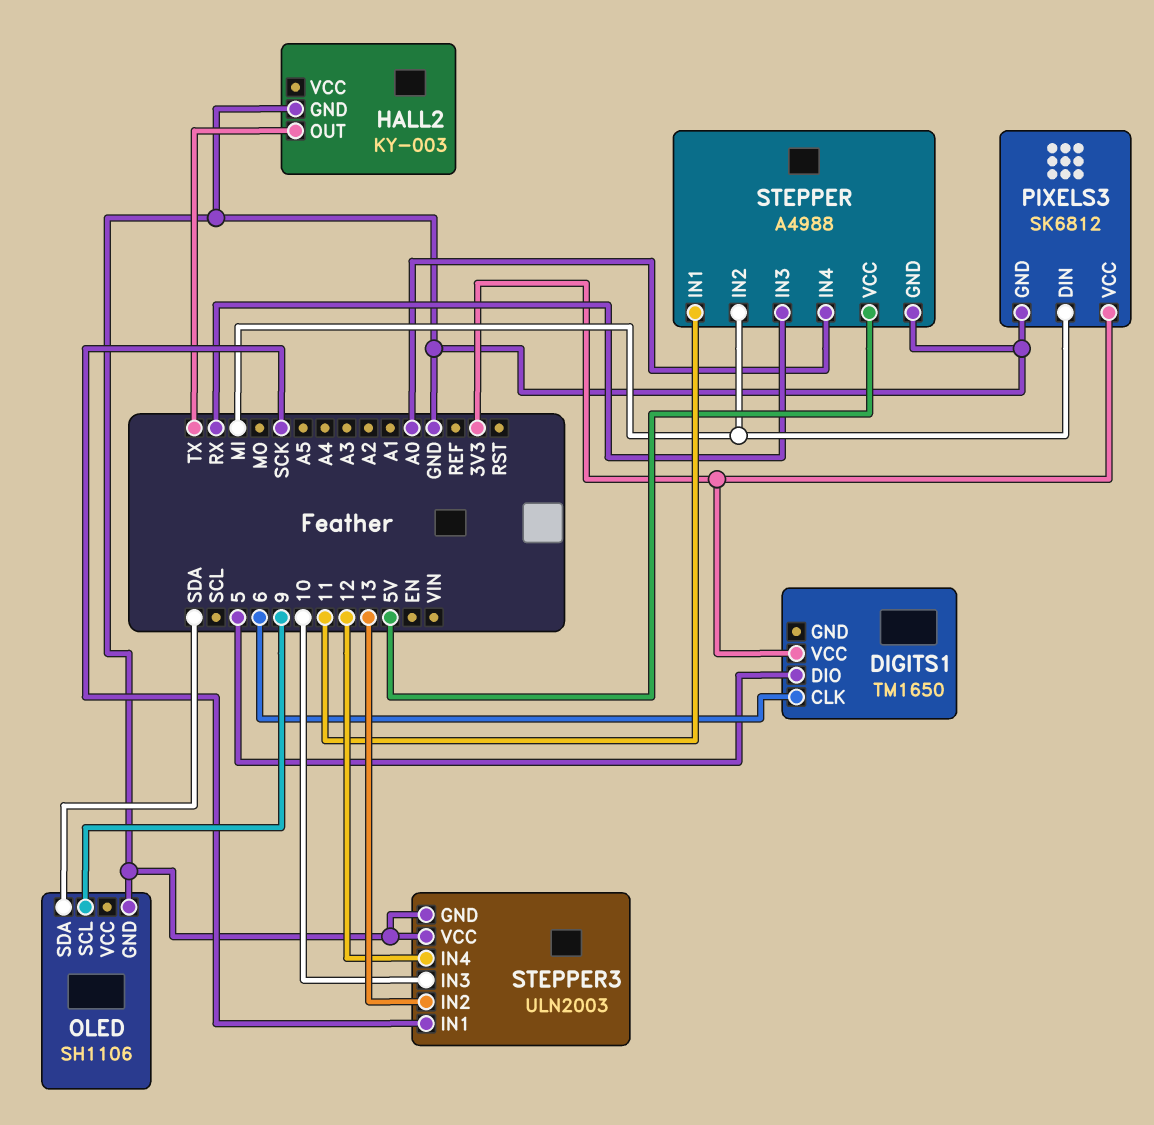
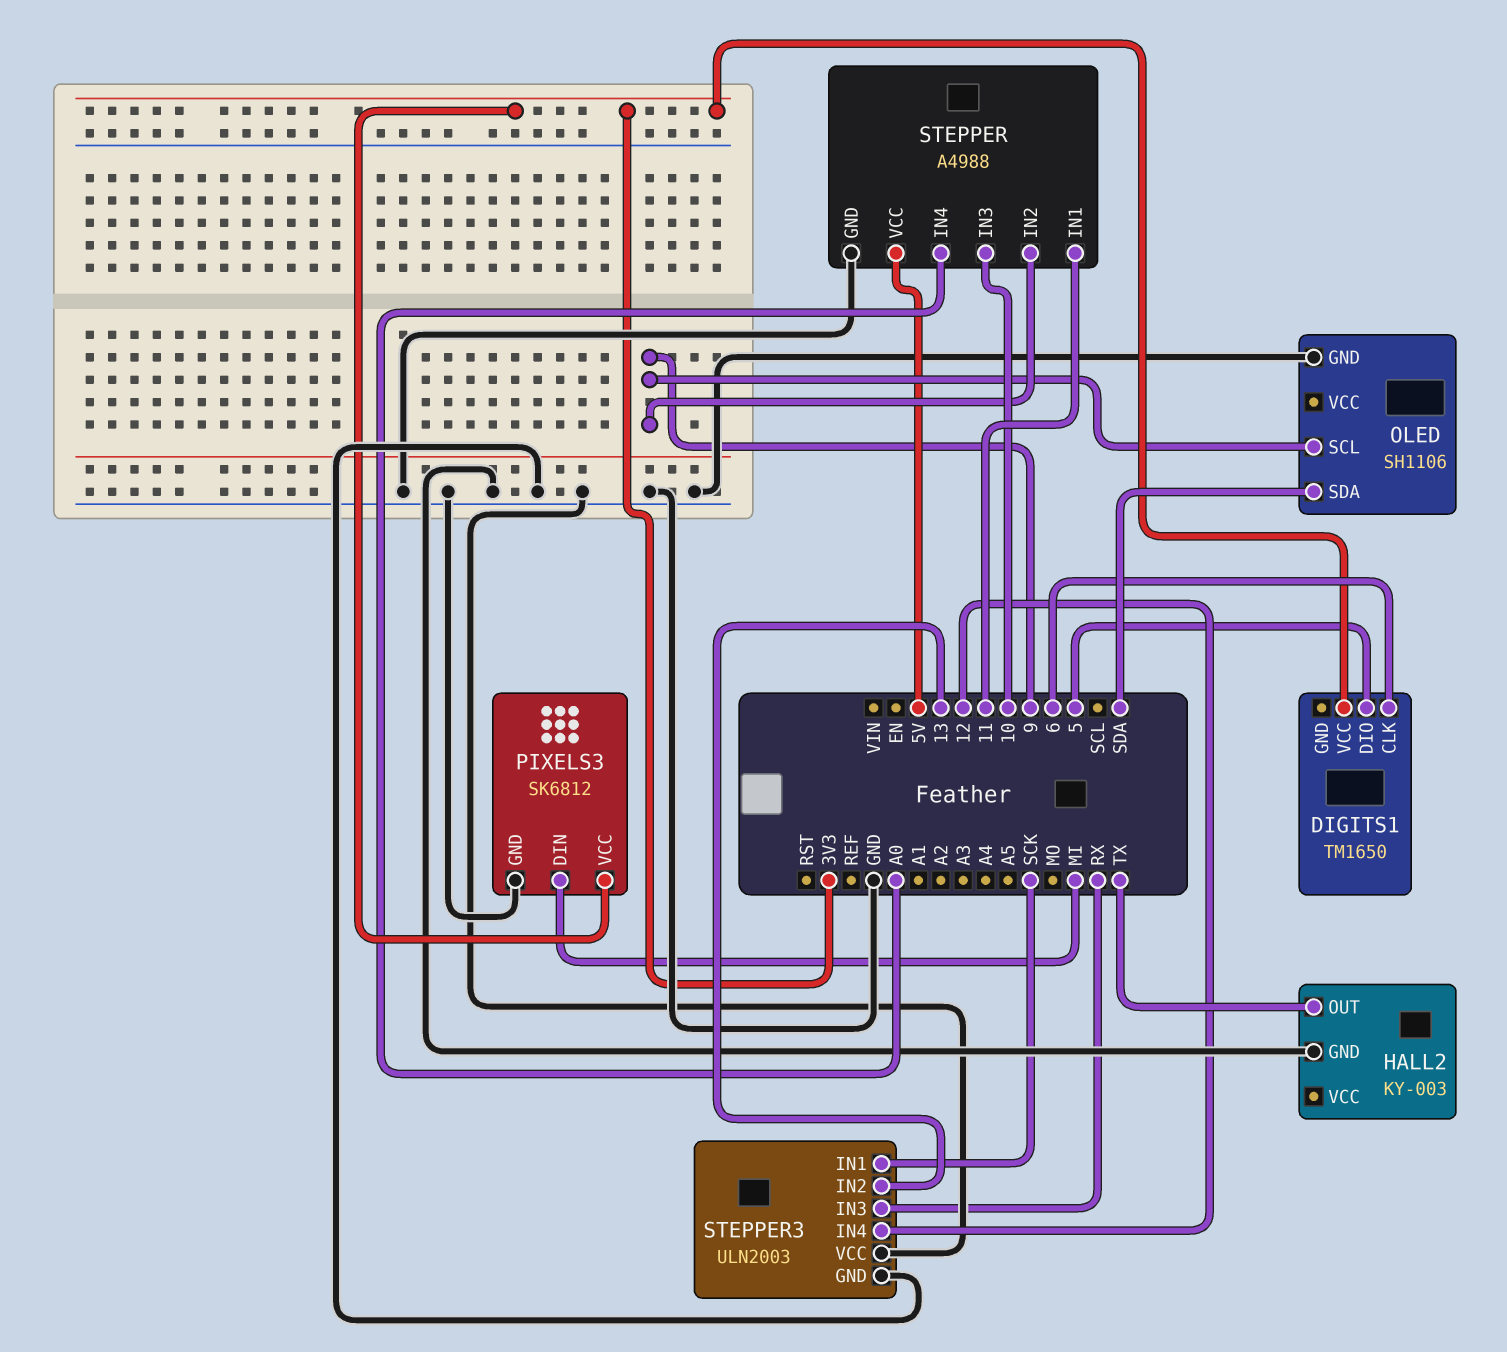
STEPPER pin IN2: MI -> 9
STEPPER pin IN3: RX -> 10
STEPPER3 pin IN3: 10 -> RX

